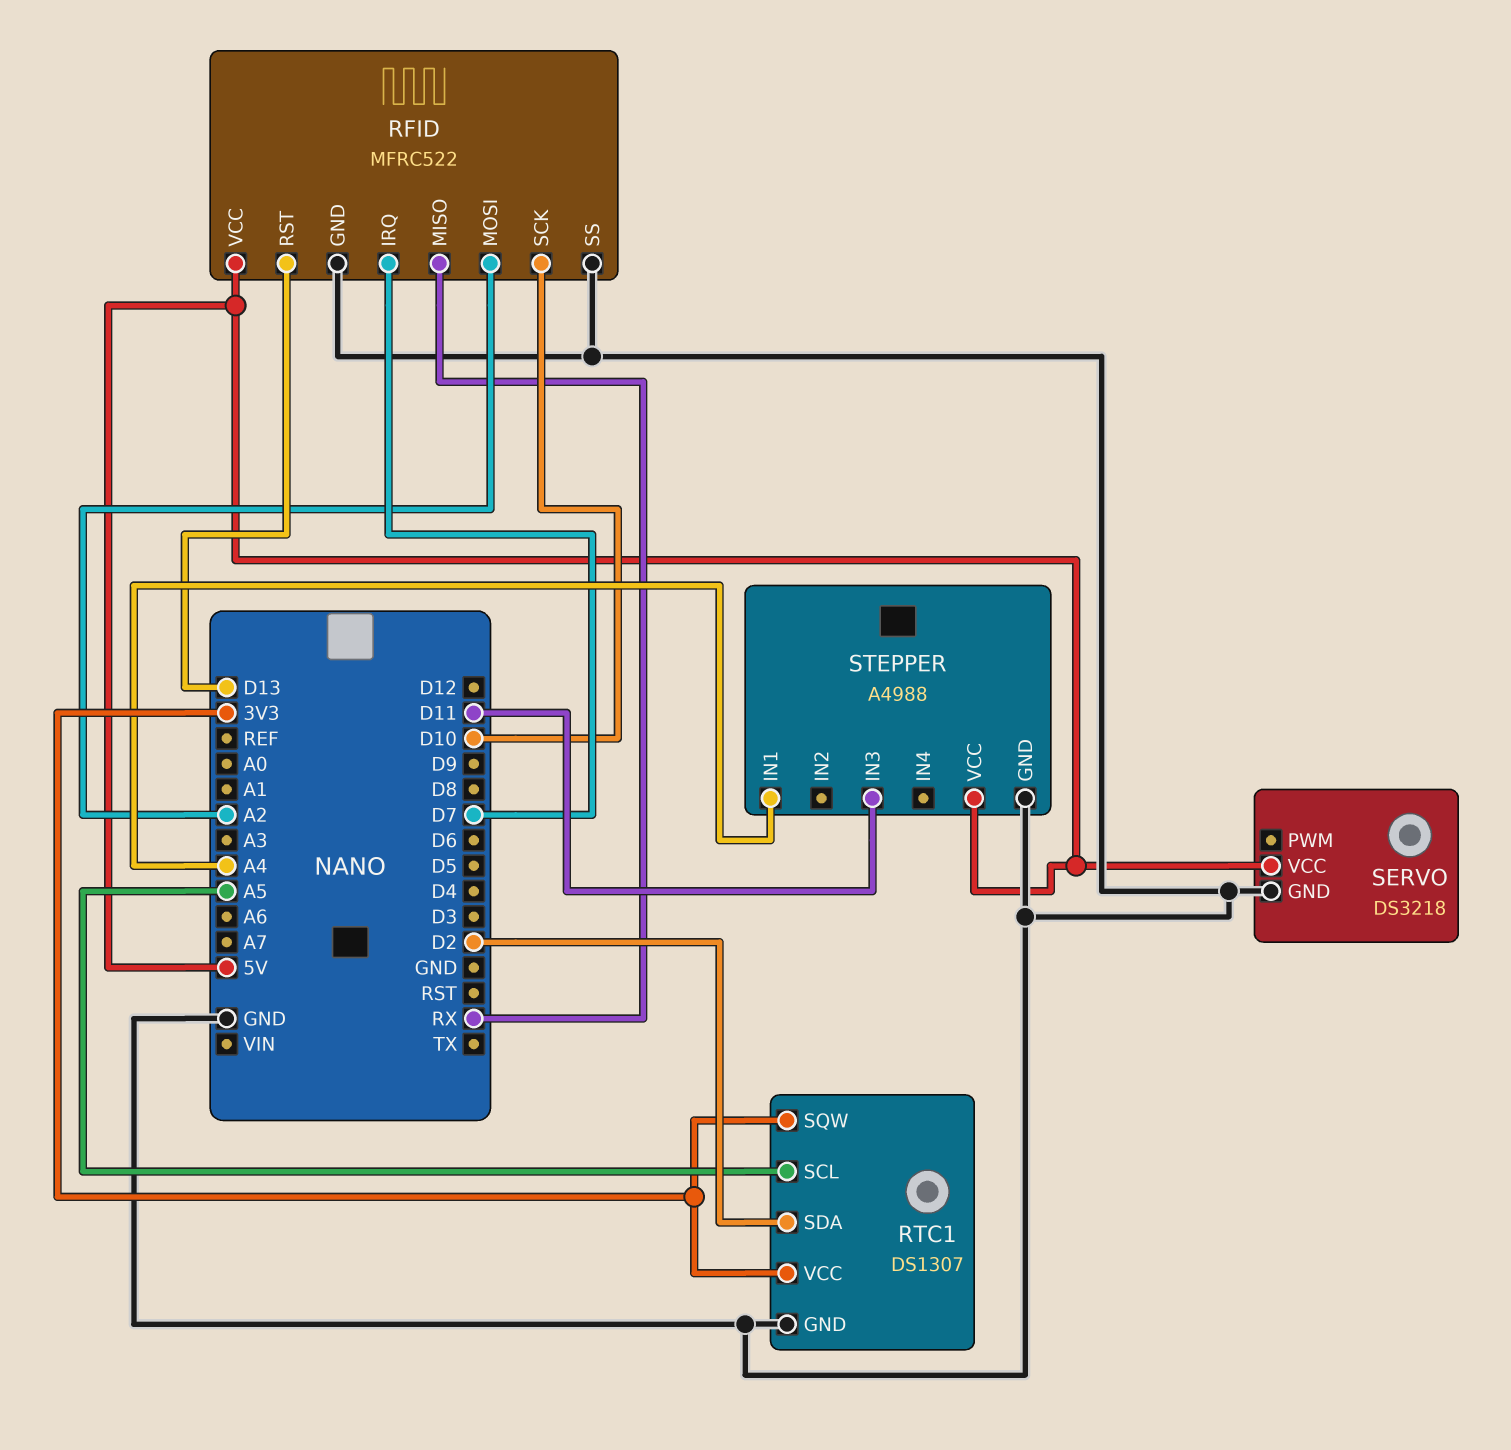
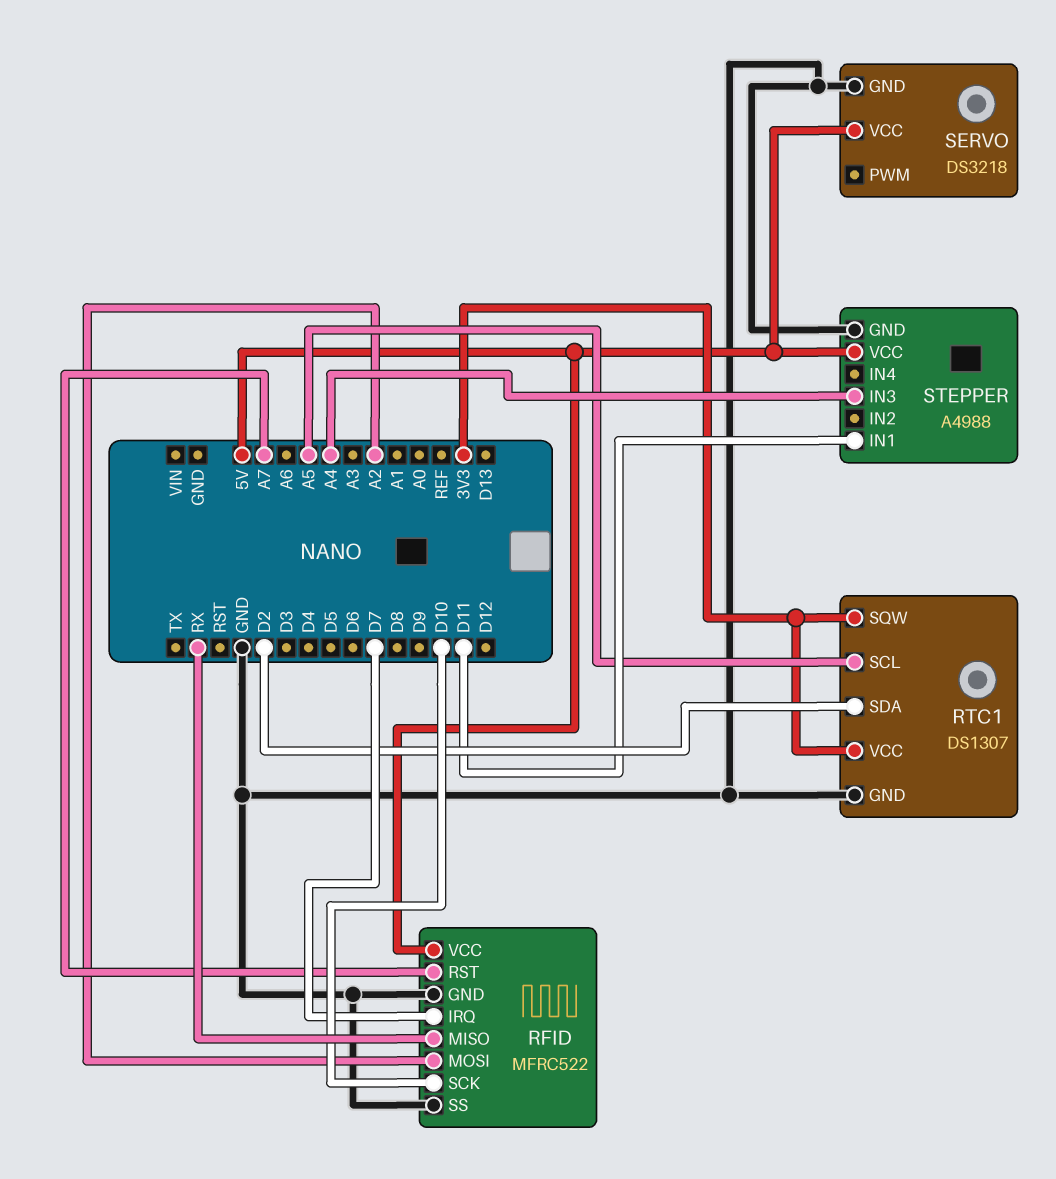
RFID pin RST: D13 -> A7
STEPPER pin IN1: A4 -> D11
STEPPER pin IN3: D11 -> A4

